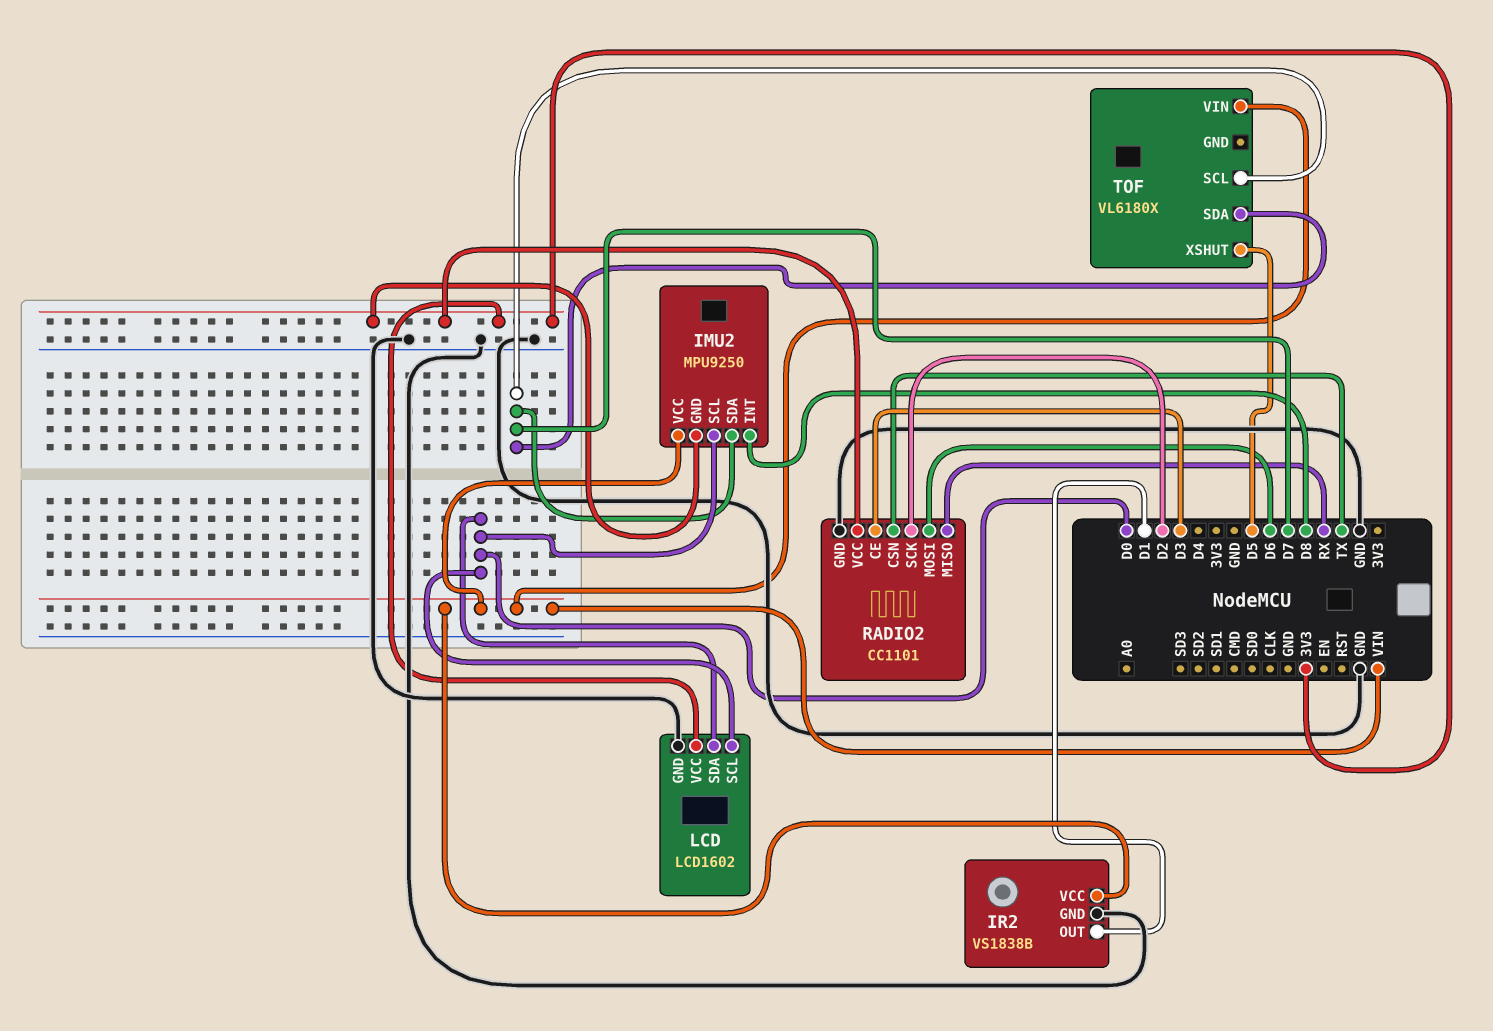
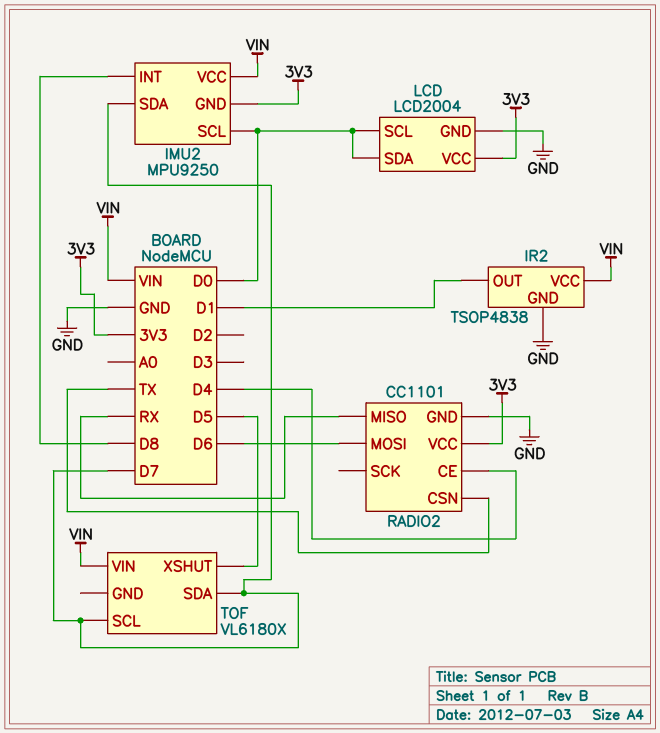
IR2: VS1838B -> TSOP4838
LCD: LCD1602 -> LCD2004
RADIO2 pin CE: D3 -> D4
RADIO2 pin SCK: D2 -> none

